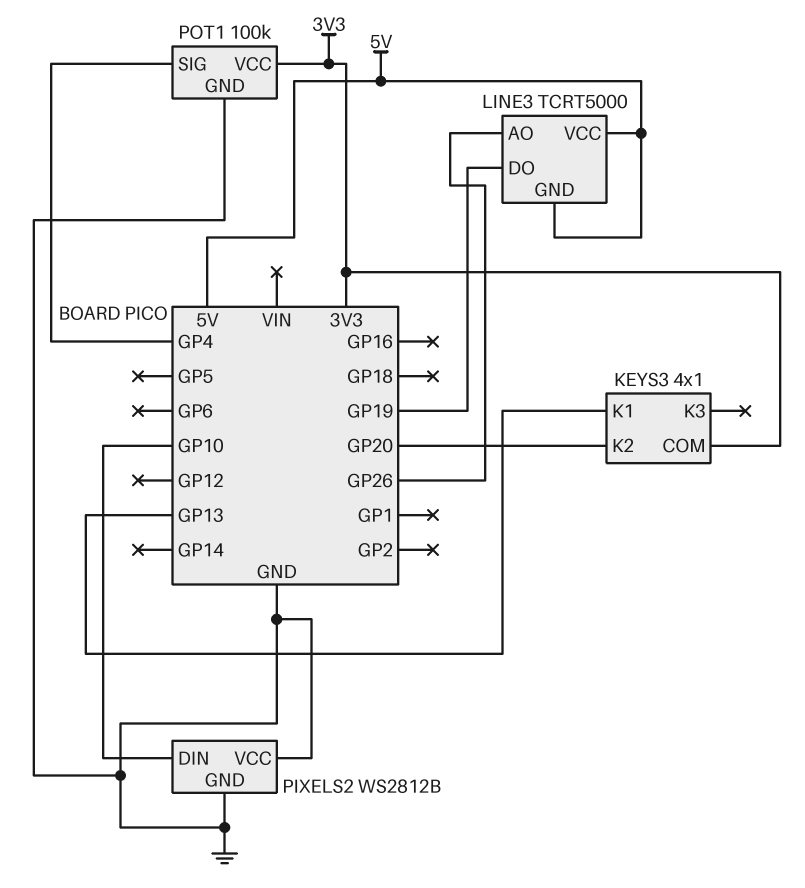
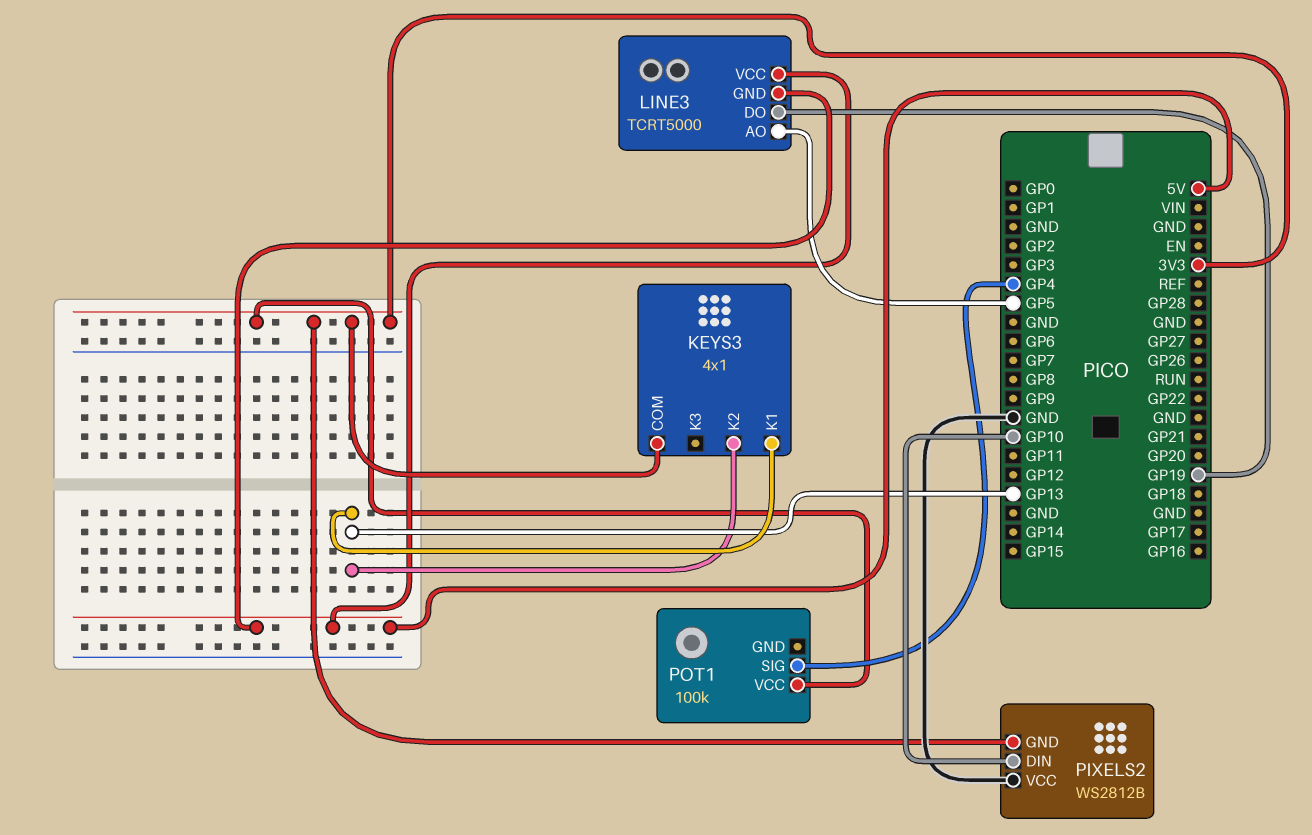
KEYS3 pin K2: GP20 -> GP13
LINE3 pin AO: GP26 -> GP5
PIXELS2 pin GND: GND -> 3V3
POT1 pin GND: GND -> none

